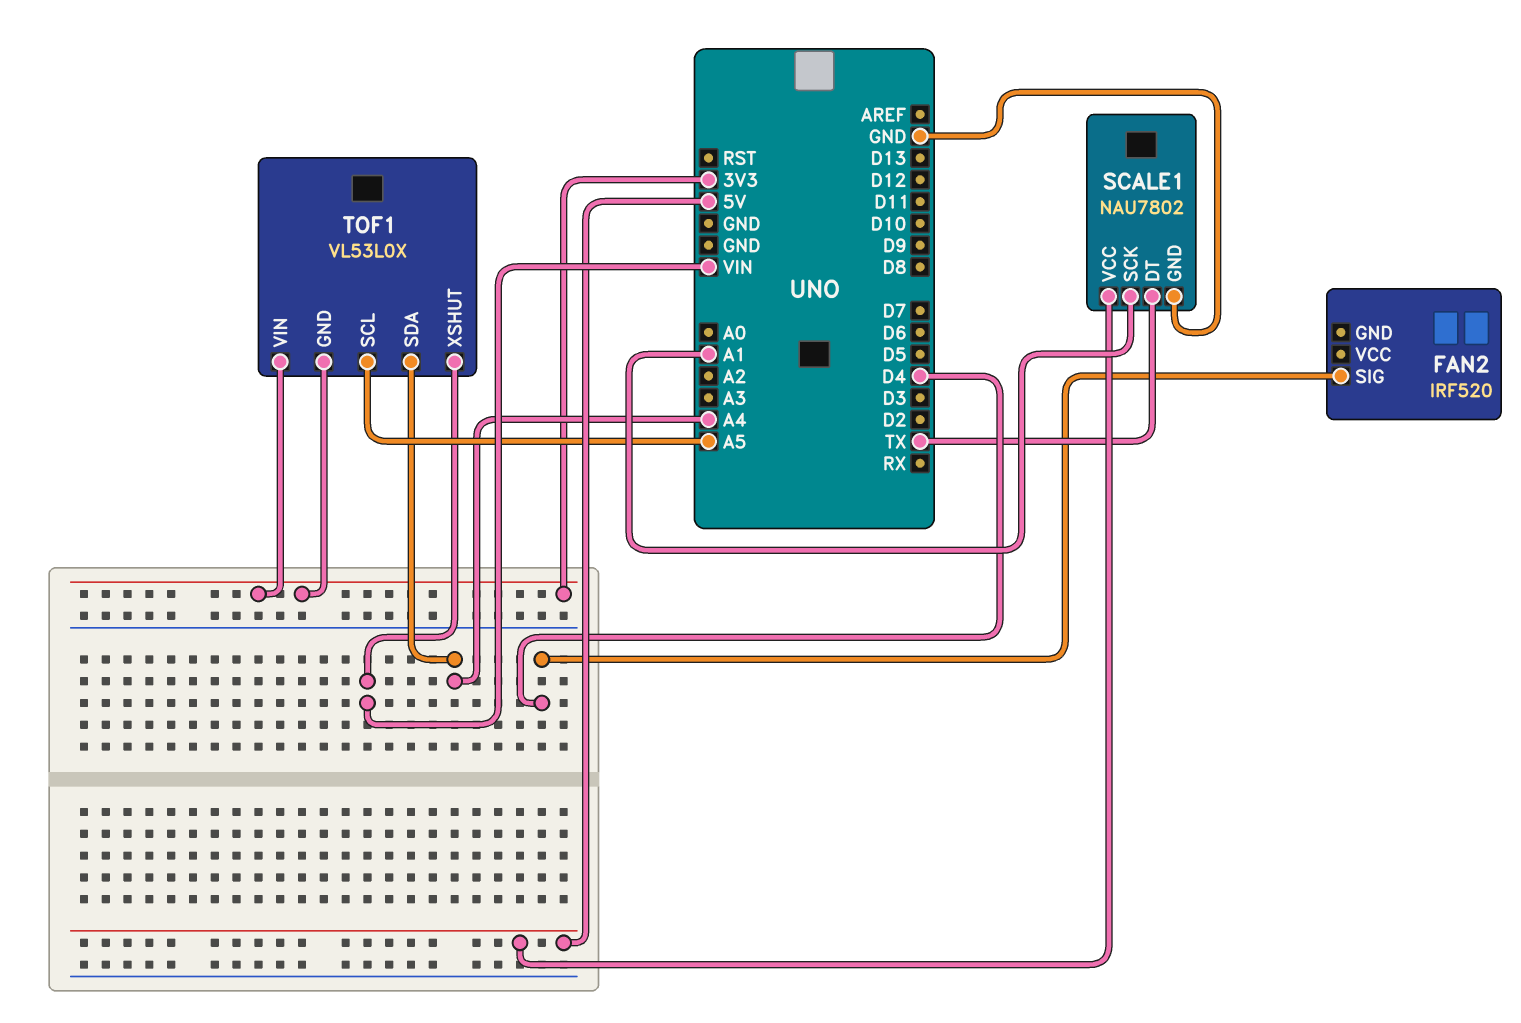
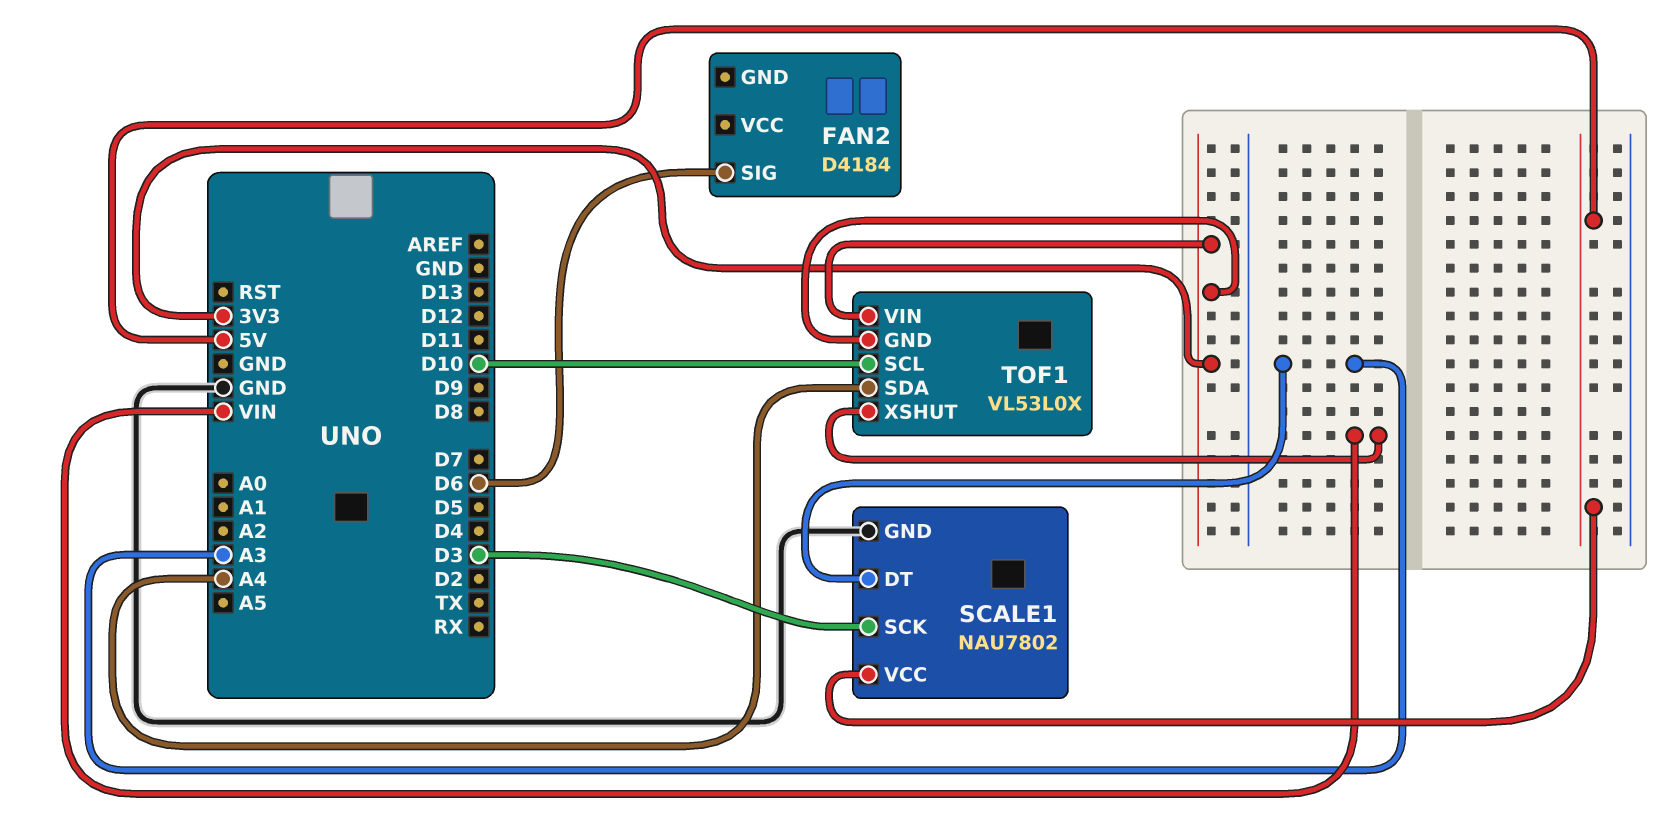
FAN2: IRF520 -> D4184
FAN2 pin SIG: D4 -> D6
SCALE1 pin DT: TX -> A3
SCALE1 pin SCK: A1 -> D3
TOF1 pin SCL: A5 -> D10

